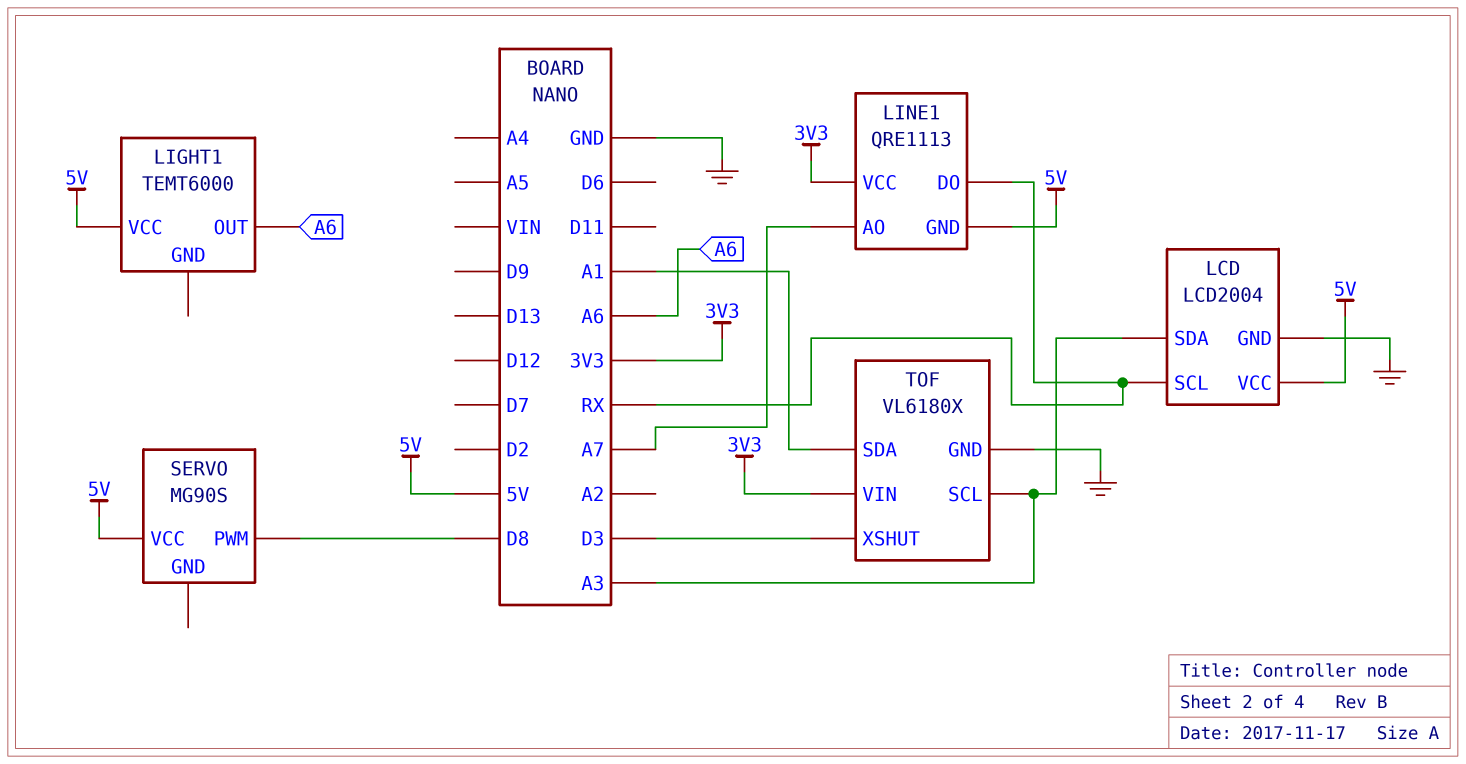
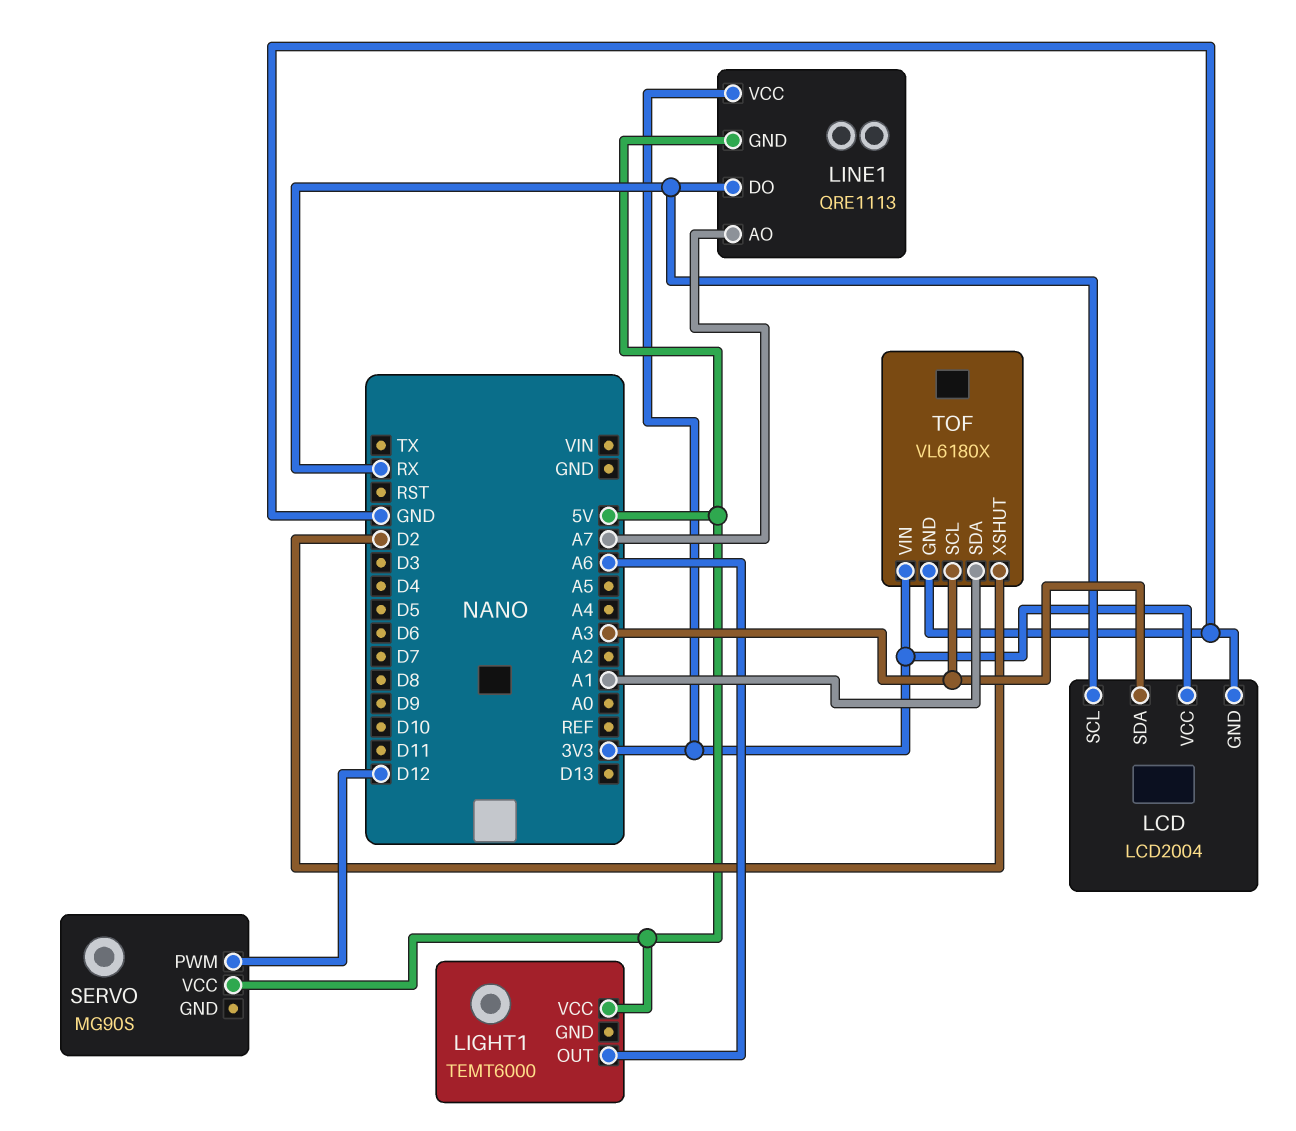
LCD pin VCC: 5V -> 3V3
SERVO pin PWM: D8 -> D12
TOF pin XSHUT: D3 -> D2

